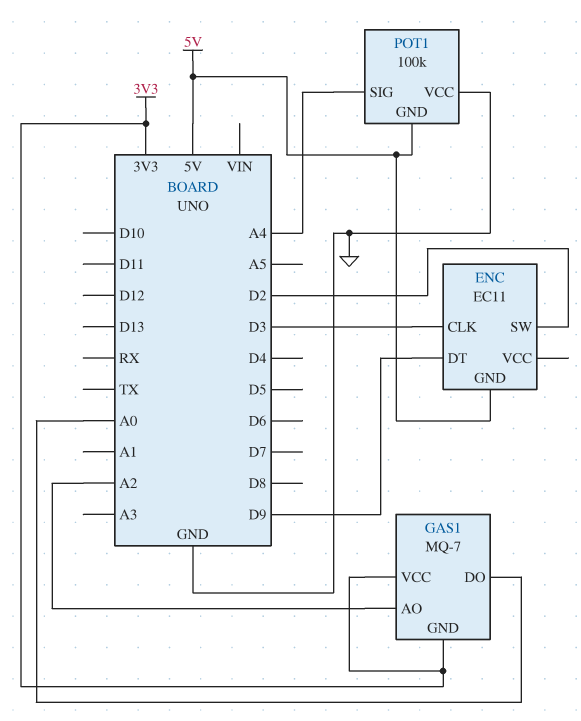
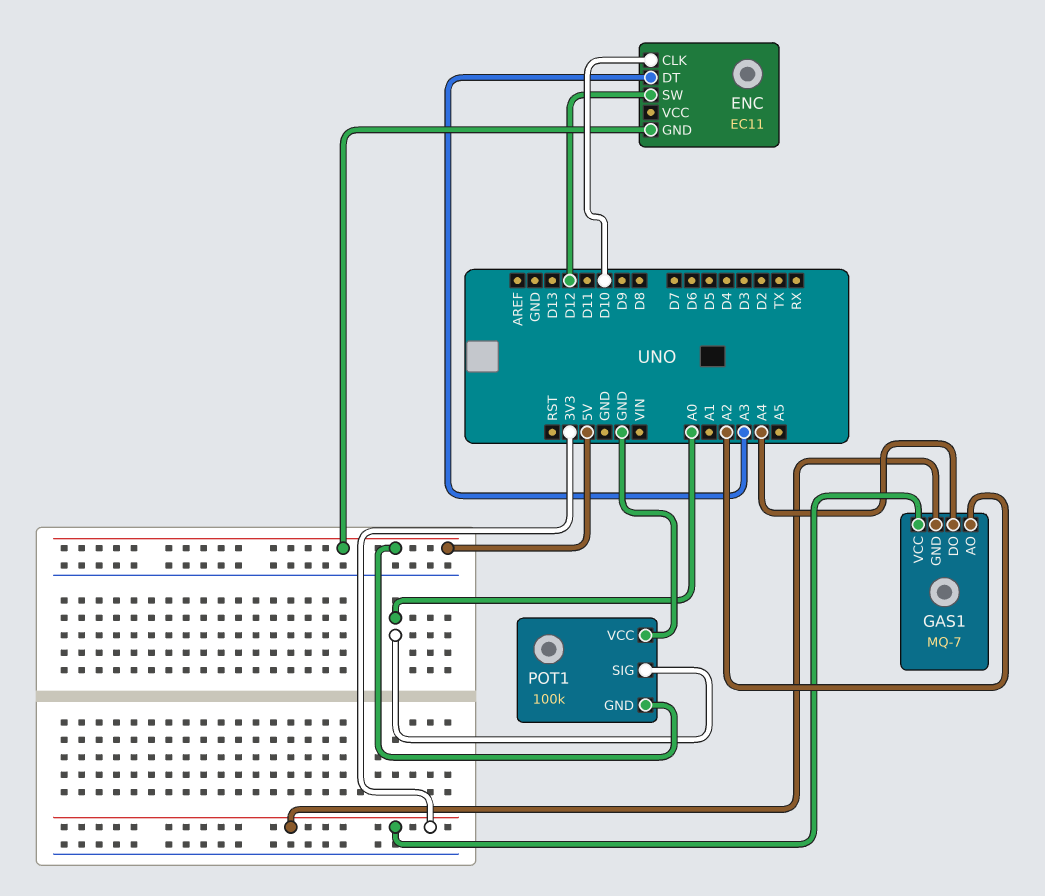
ENC pin CLK: D3 -> D10
ENC pin DT: D9 -> A3
ENC pin SW: D2 -> D12
GAS1 pin DO: A0 -> A4
POT1 pin SIG: A4 -> A0

